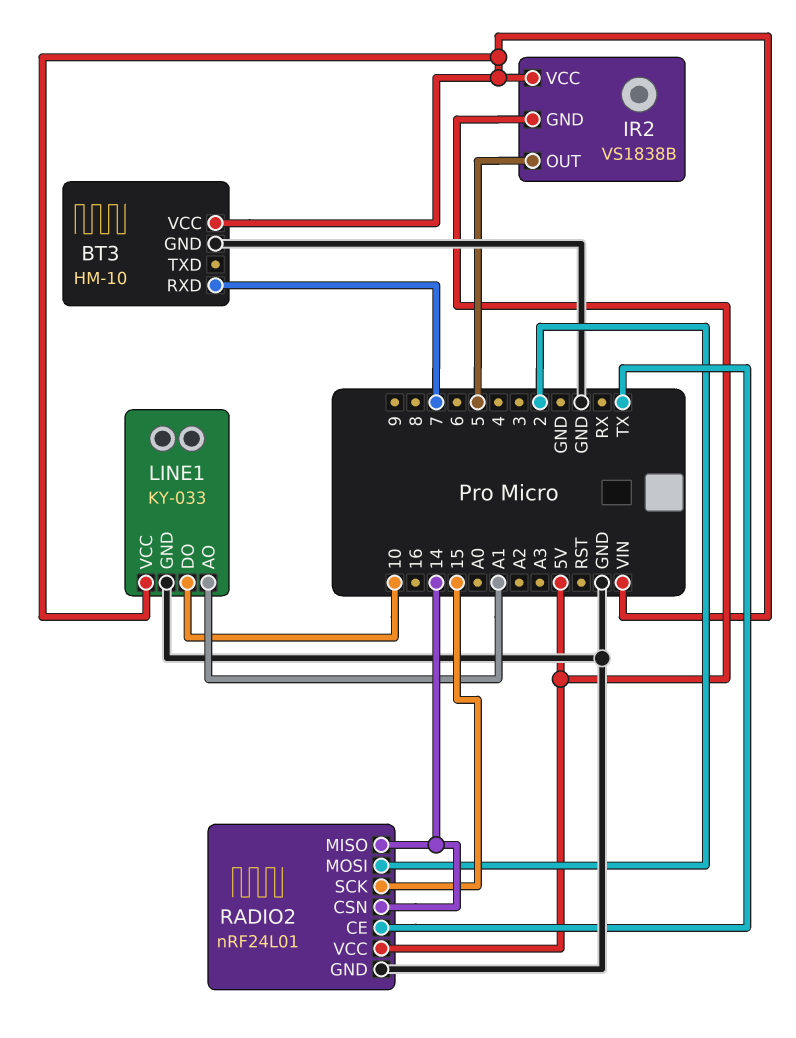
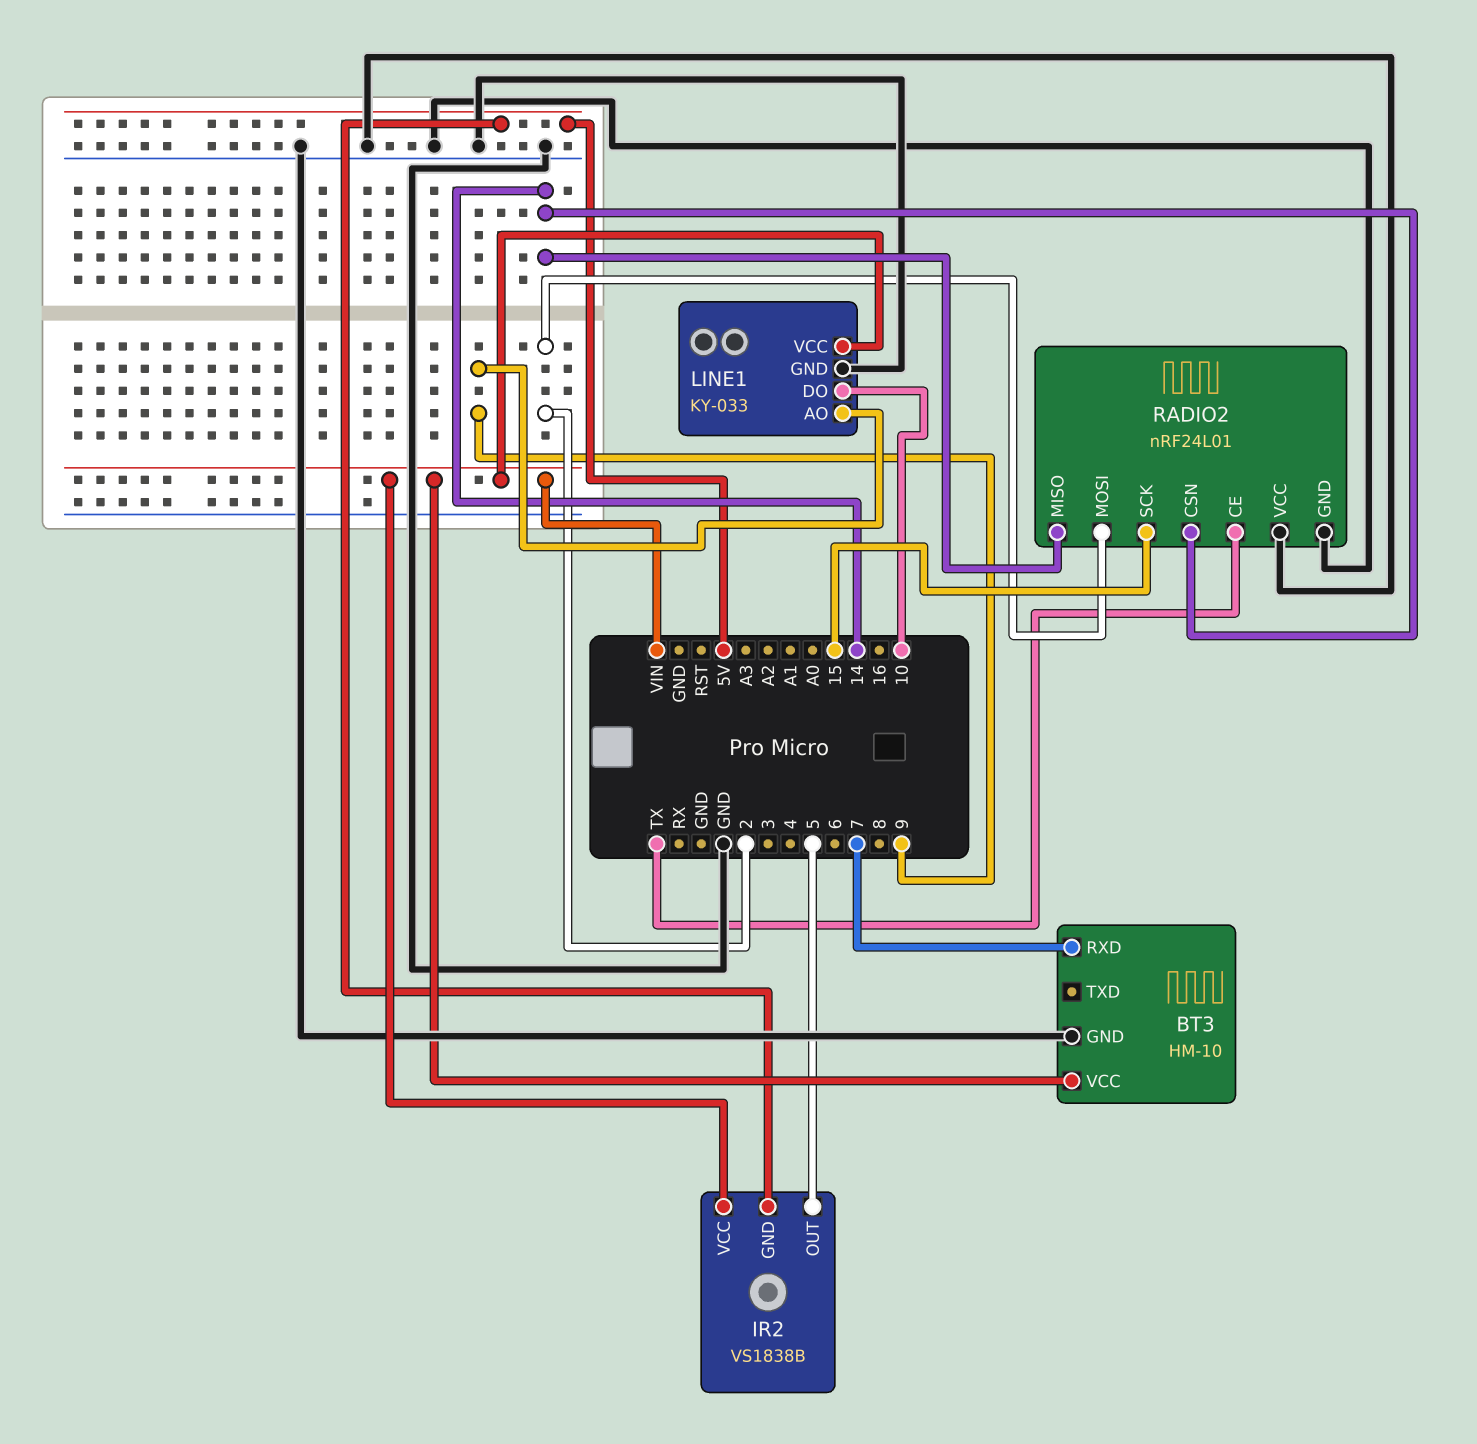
LINE1 pin AO: A1 -> 9
RADIO2 pin VCC: 5V -> GND

